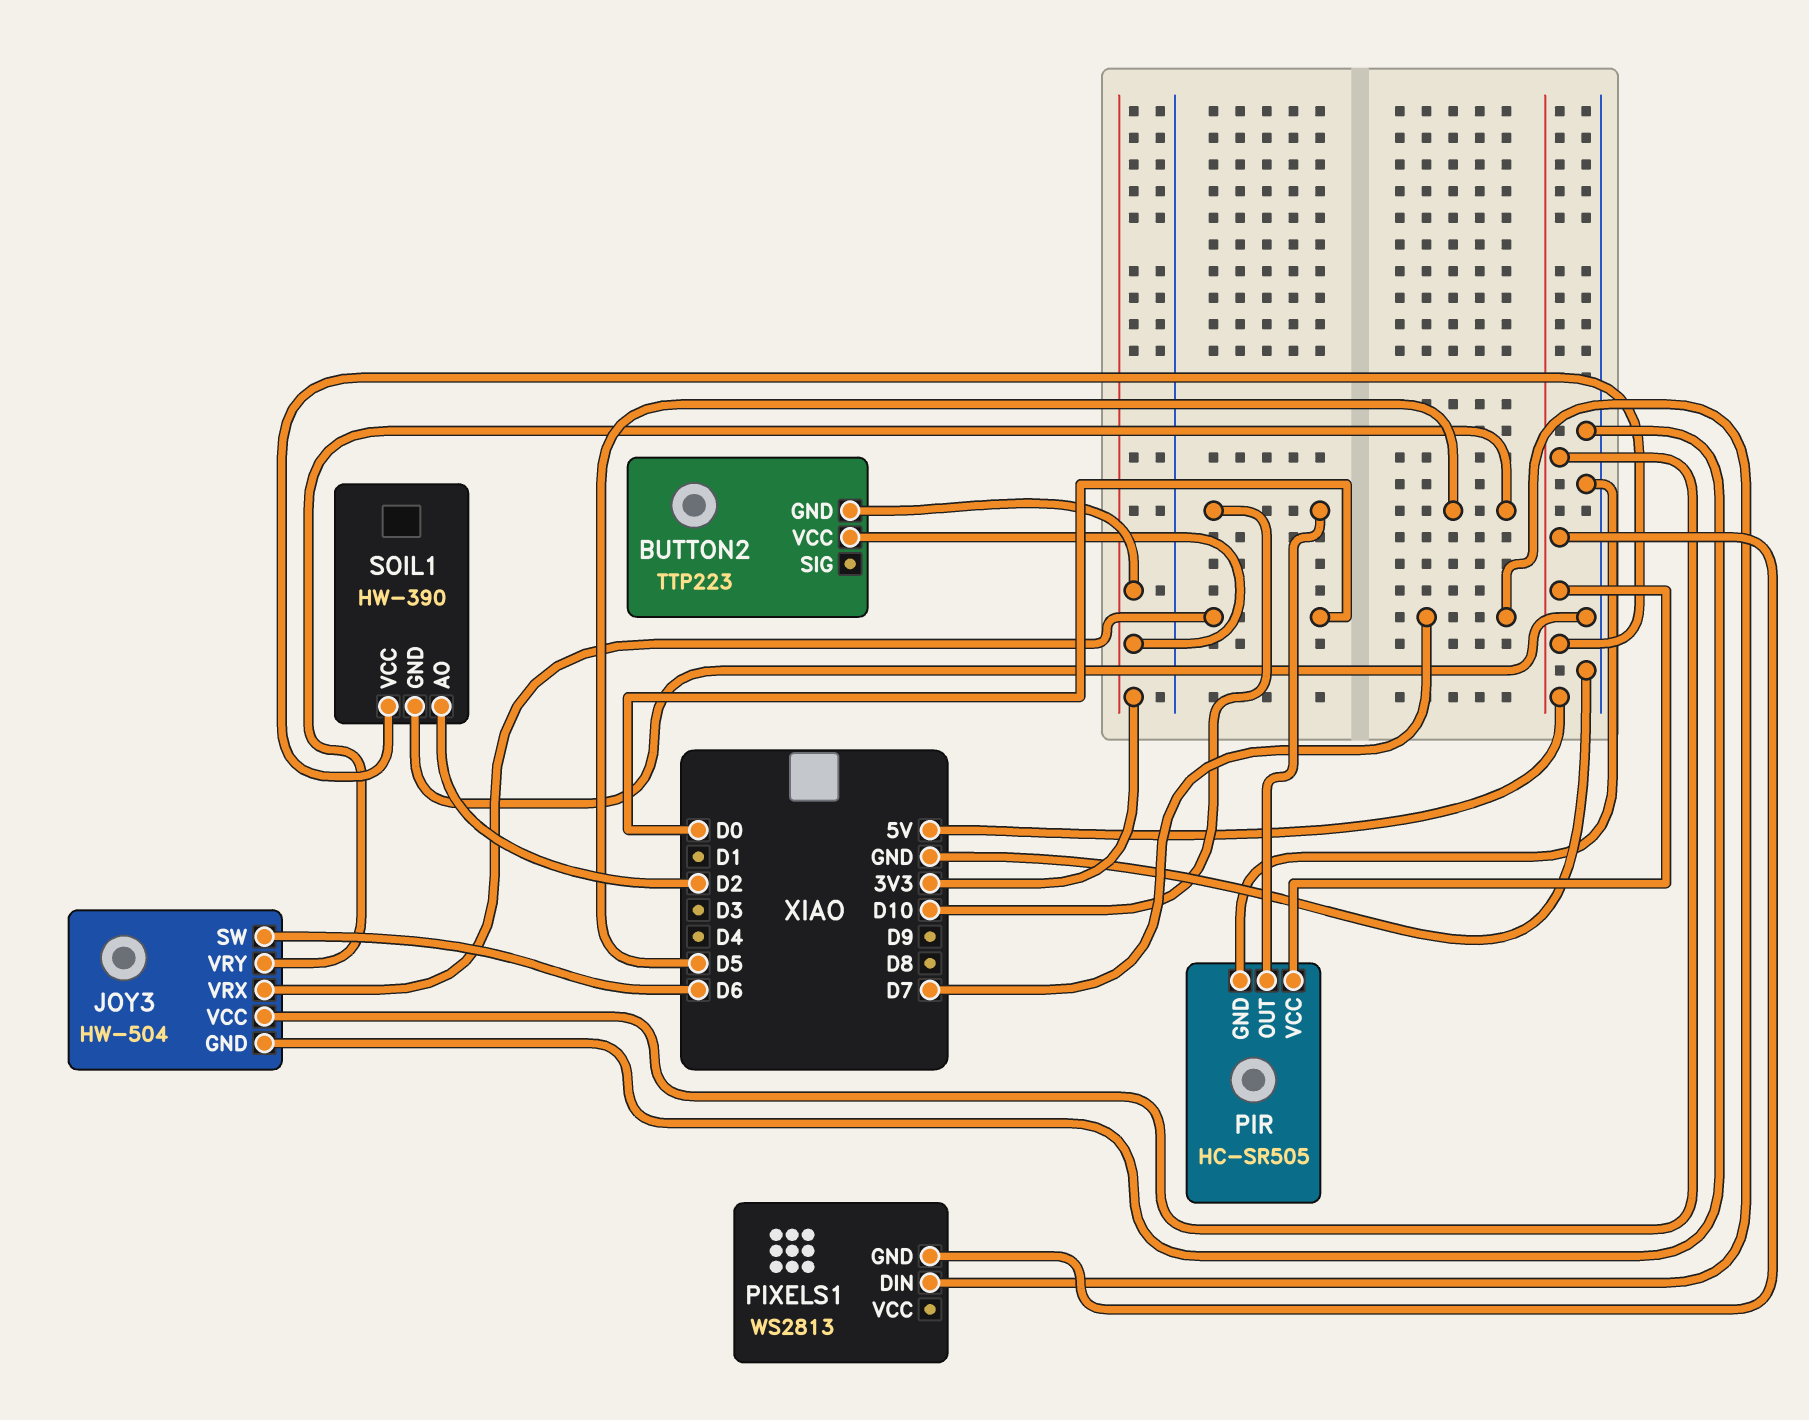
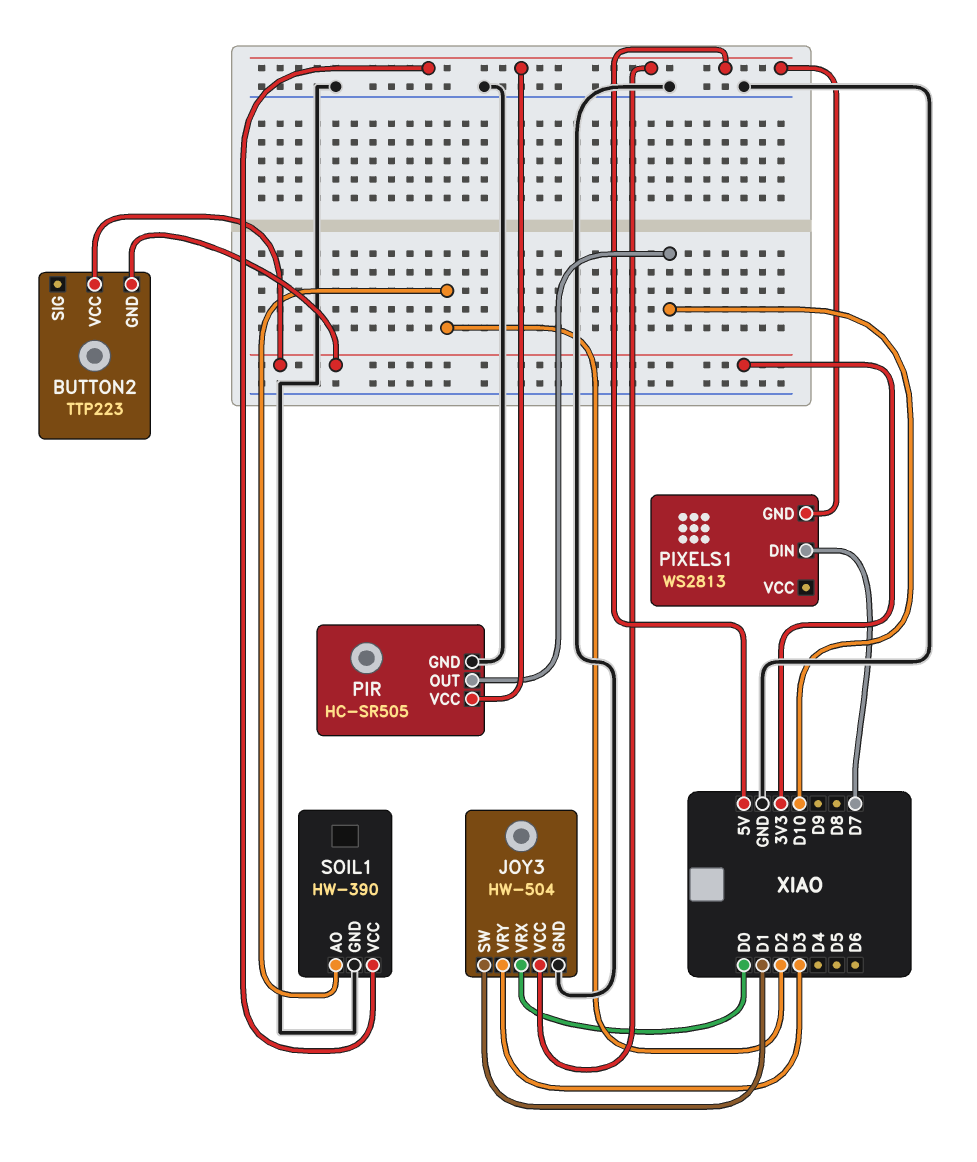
JOY3 pin SW: D6 -> D1
JOY3 pin VRY: D5 -> D3

